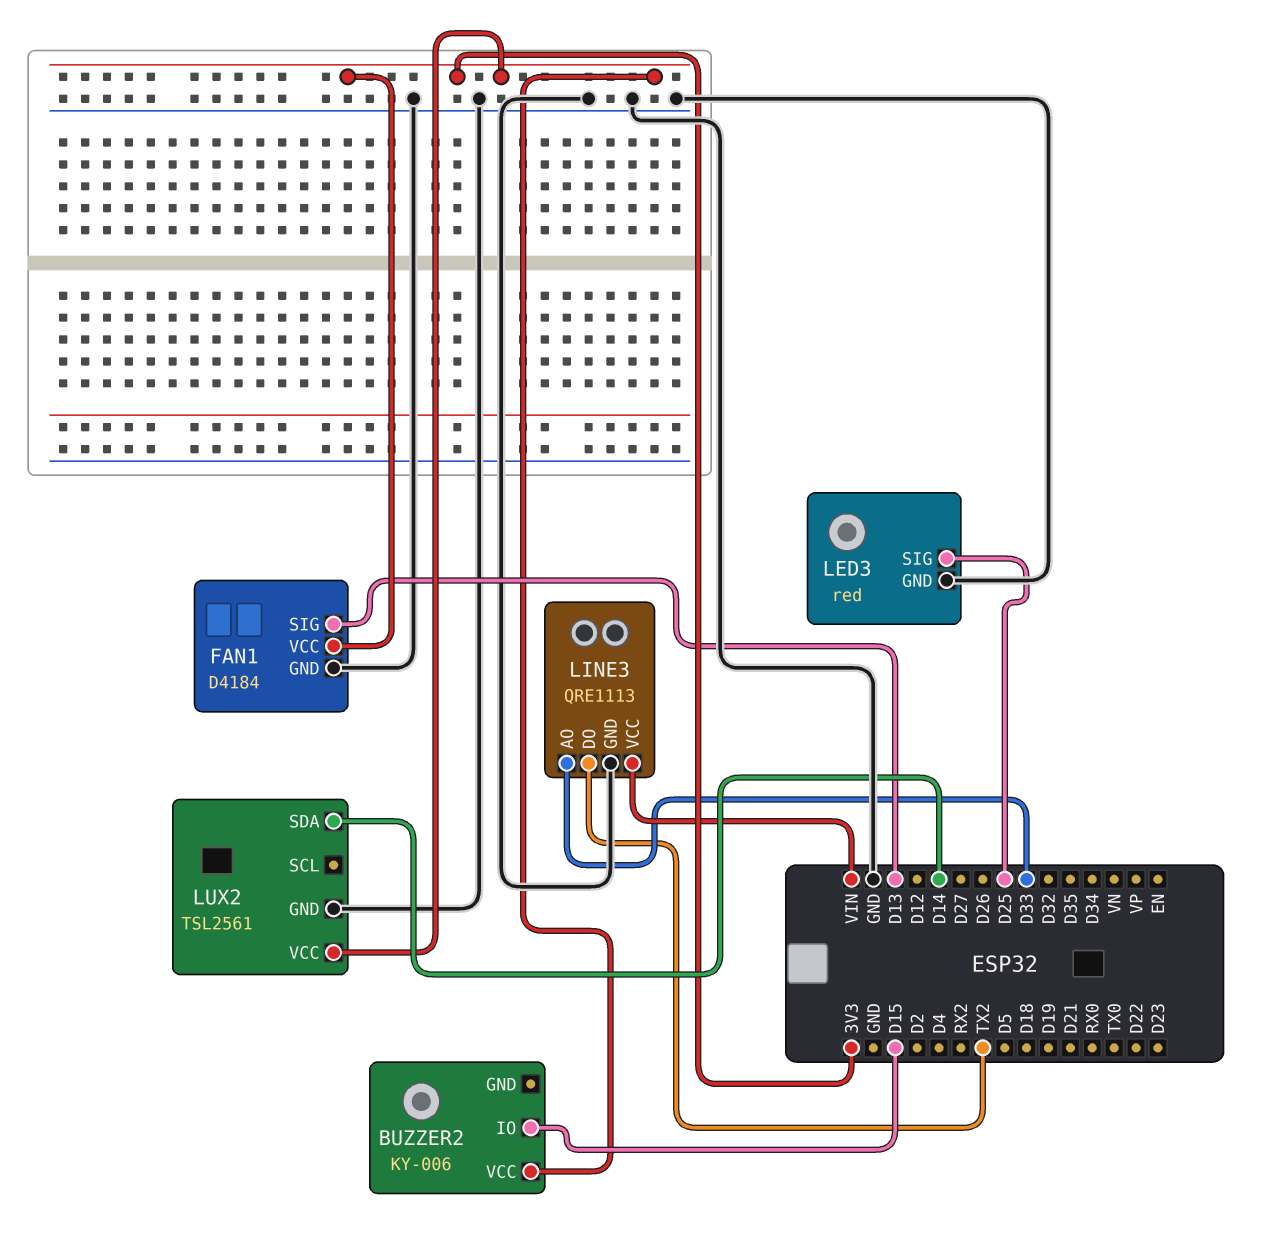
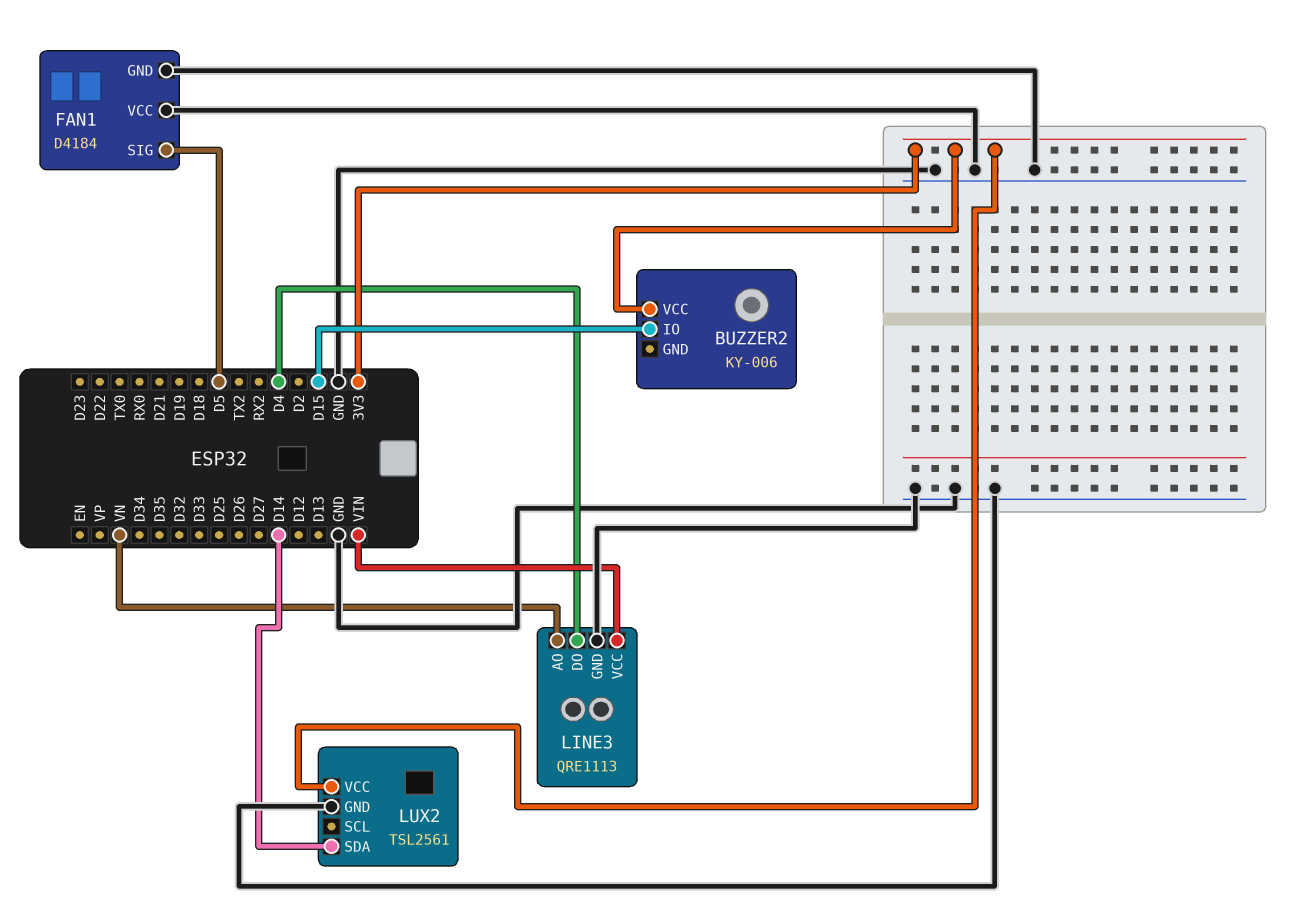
FAN1 pin SIG: D13 -> D5
FAN1 pin VCC: 3V3 -> GND
LED3: red -> none
LED3 pin GND: GND -> none
LED3 pin SIG: D25 -> none
LINE3 pin AO: D33 -> VN
LINE3 pin DO: TX2 -> D4

